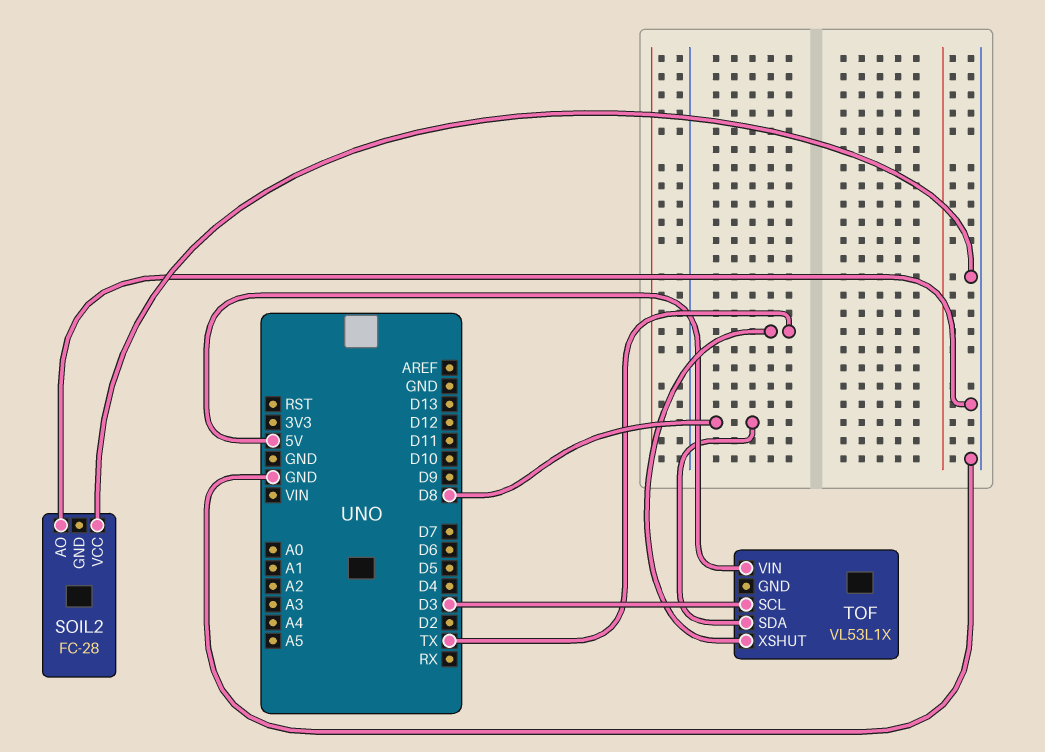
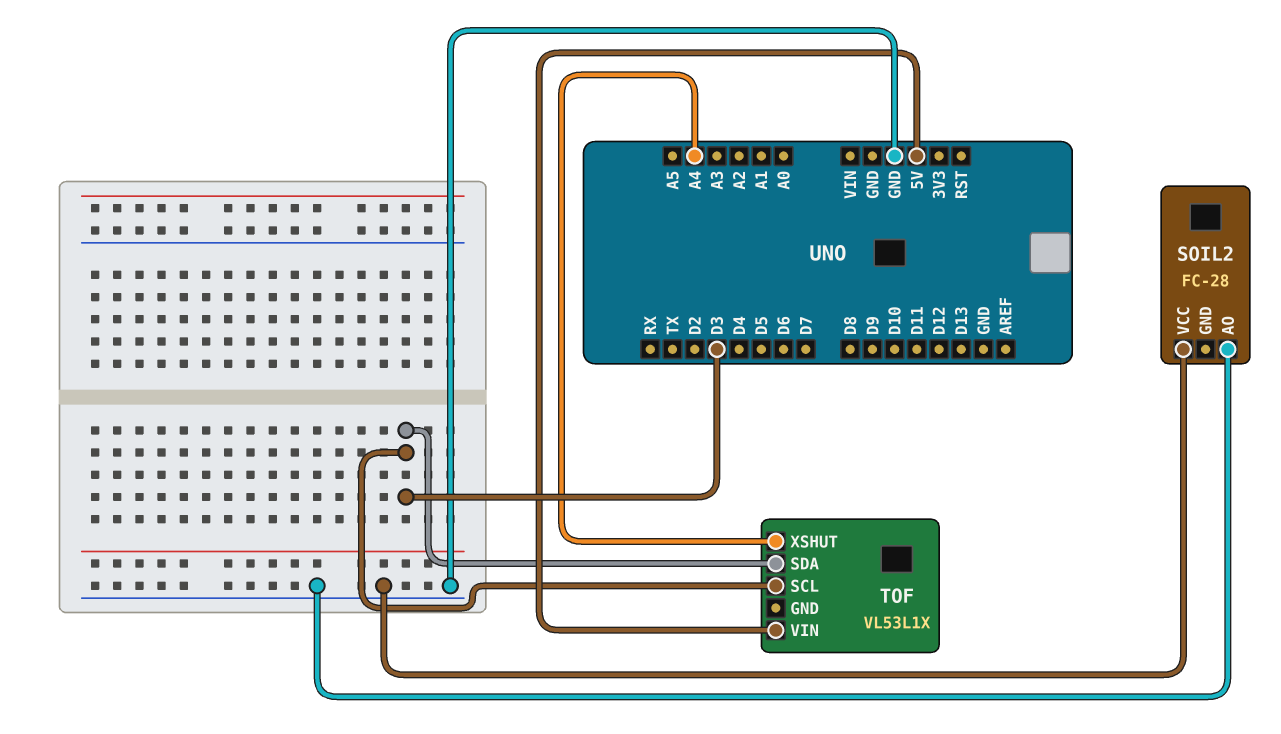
TOF pin SDA: D8 -> D3
TOF pin XSHUT: TX -> A4

